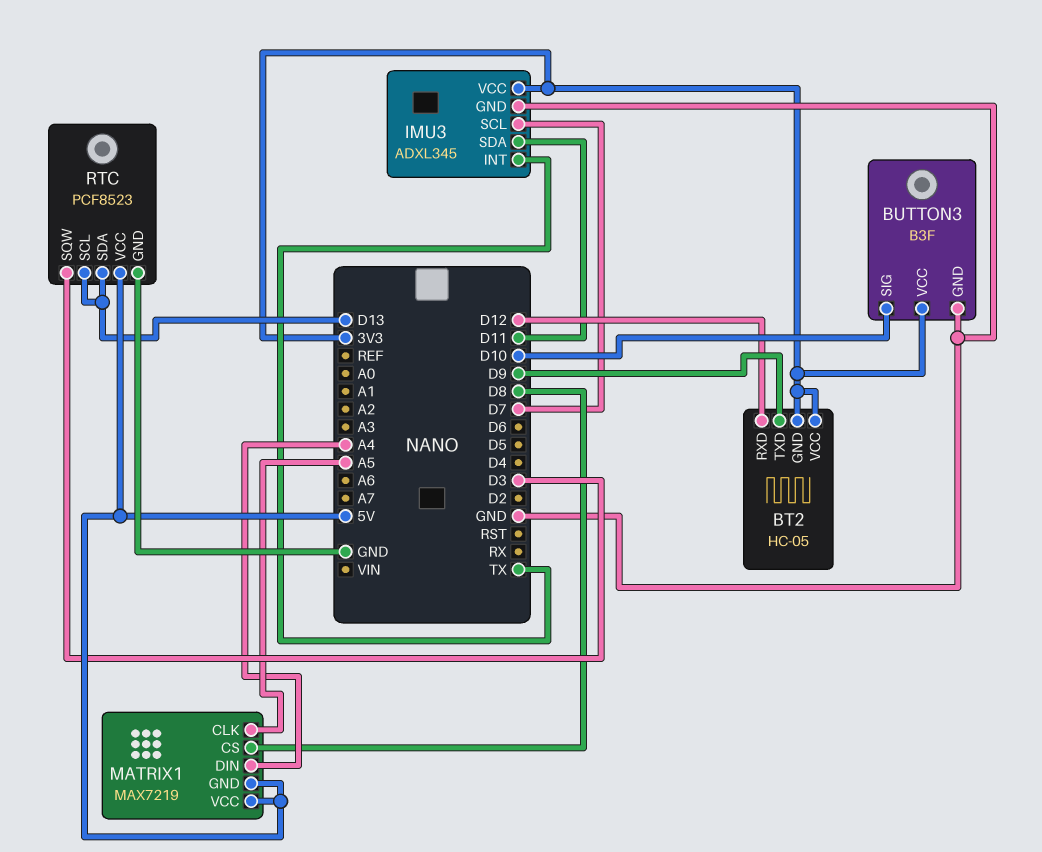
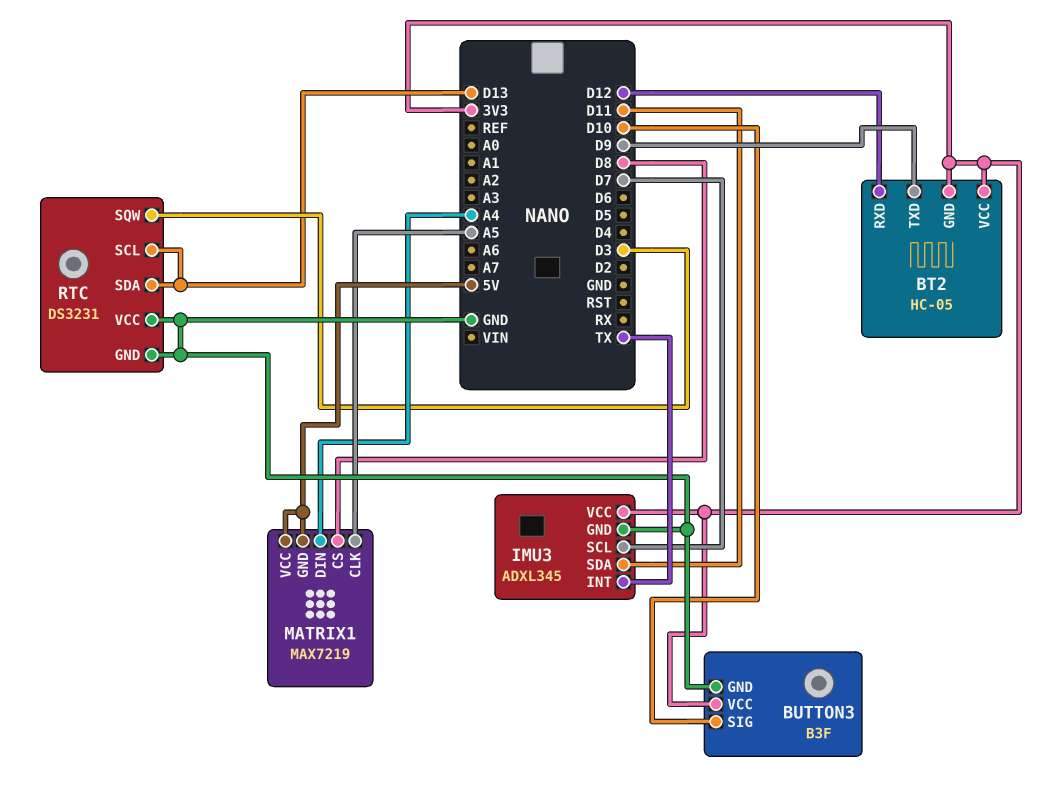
RTC: PCF8523 -> DS3231
RTC pin VCC: 5V -> GND

